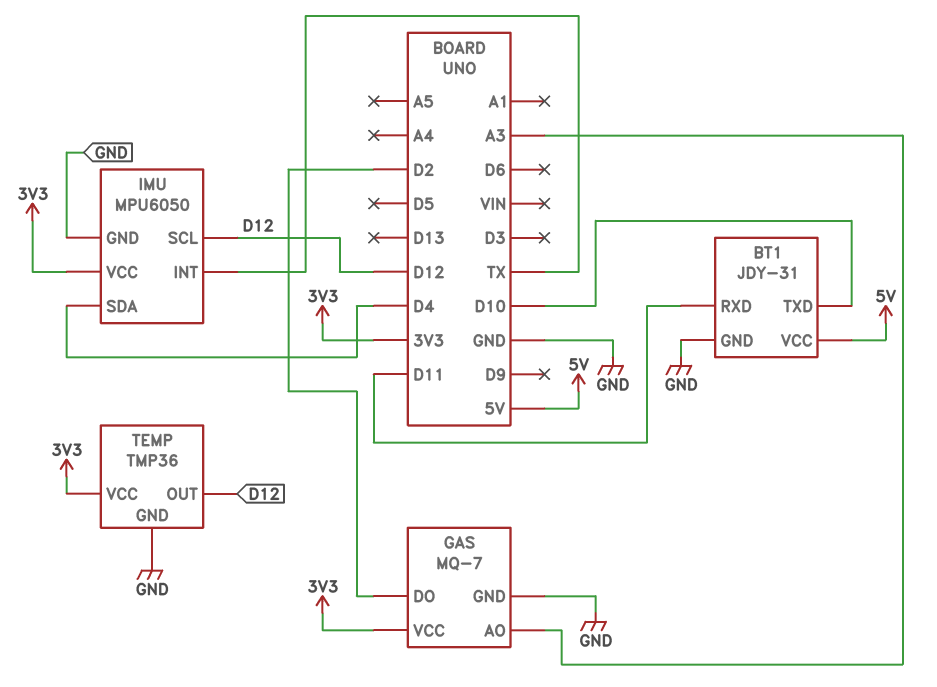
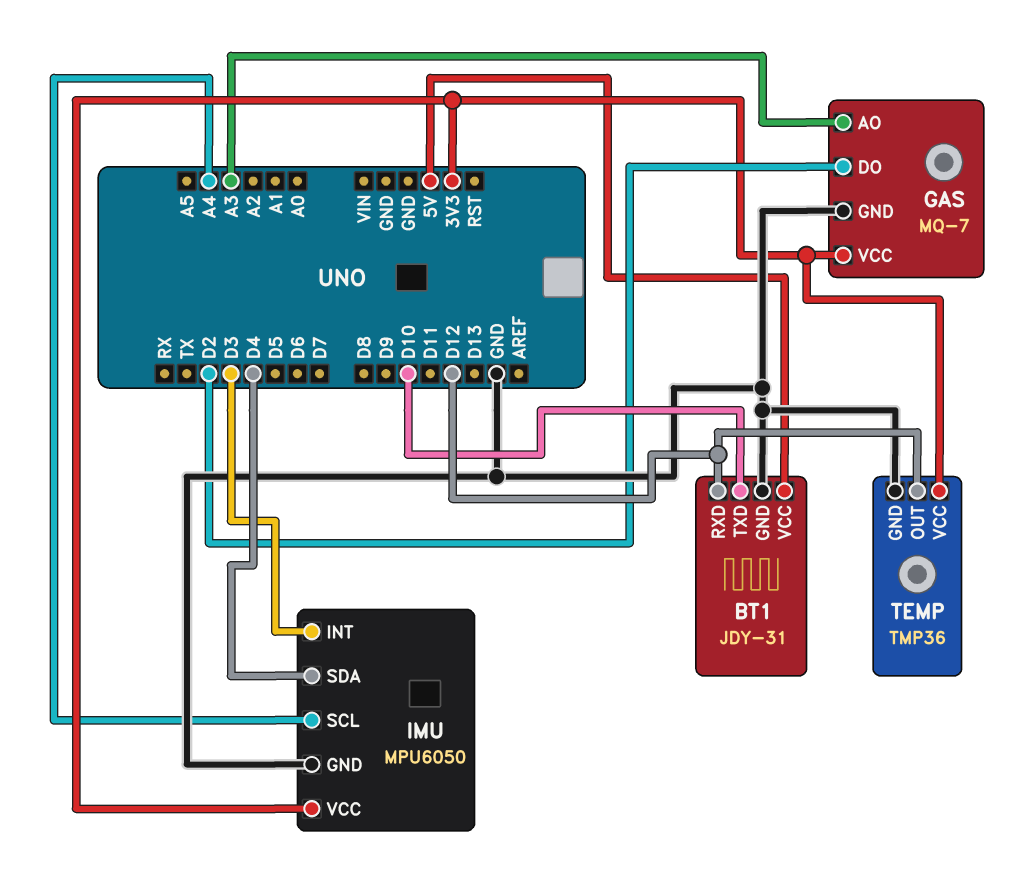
BT1 pin RXD: D11 -> D12
IMU pin INT: TX -> D3
IMU pin SCL: D12 -> A4

